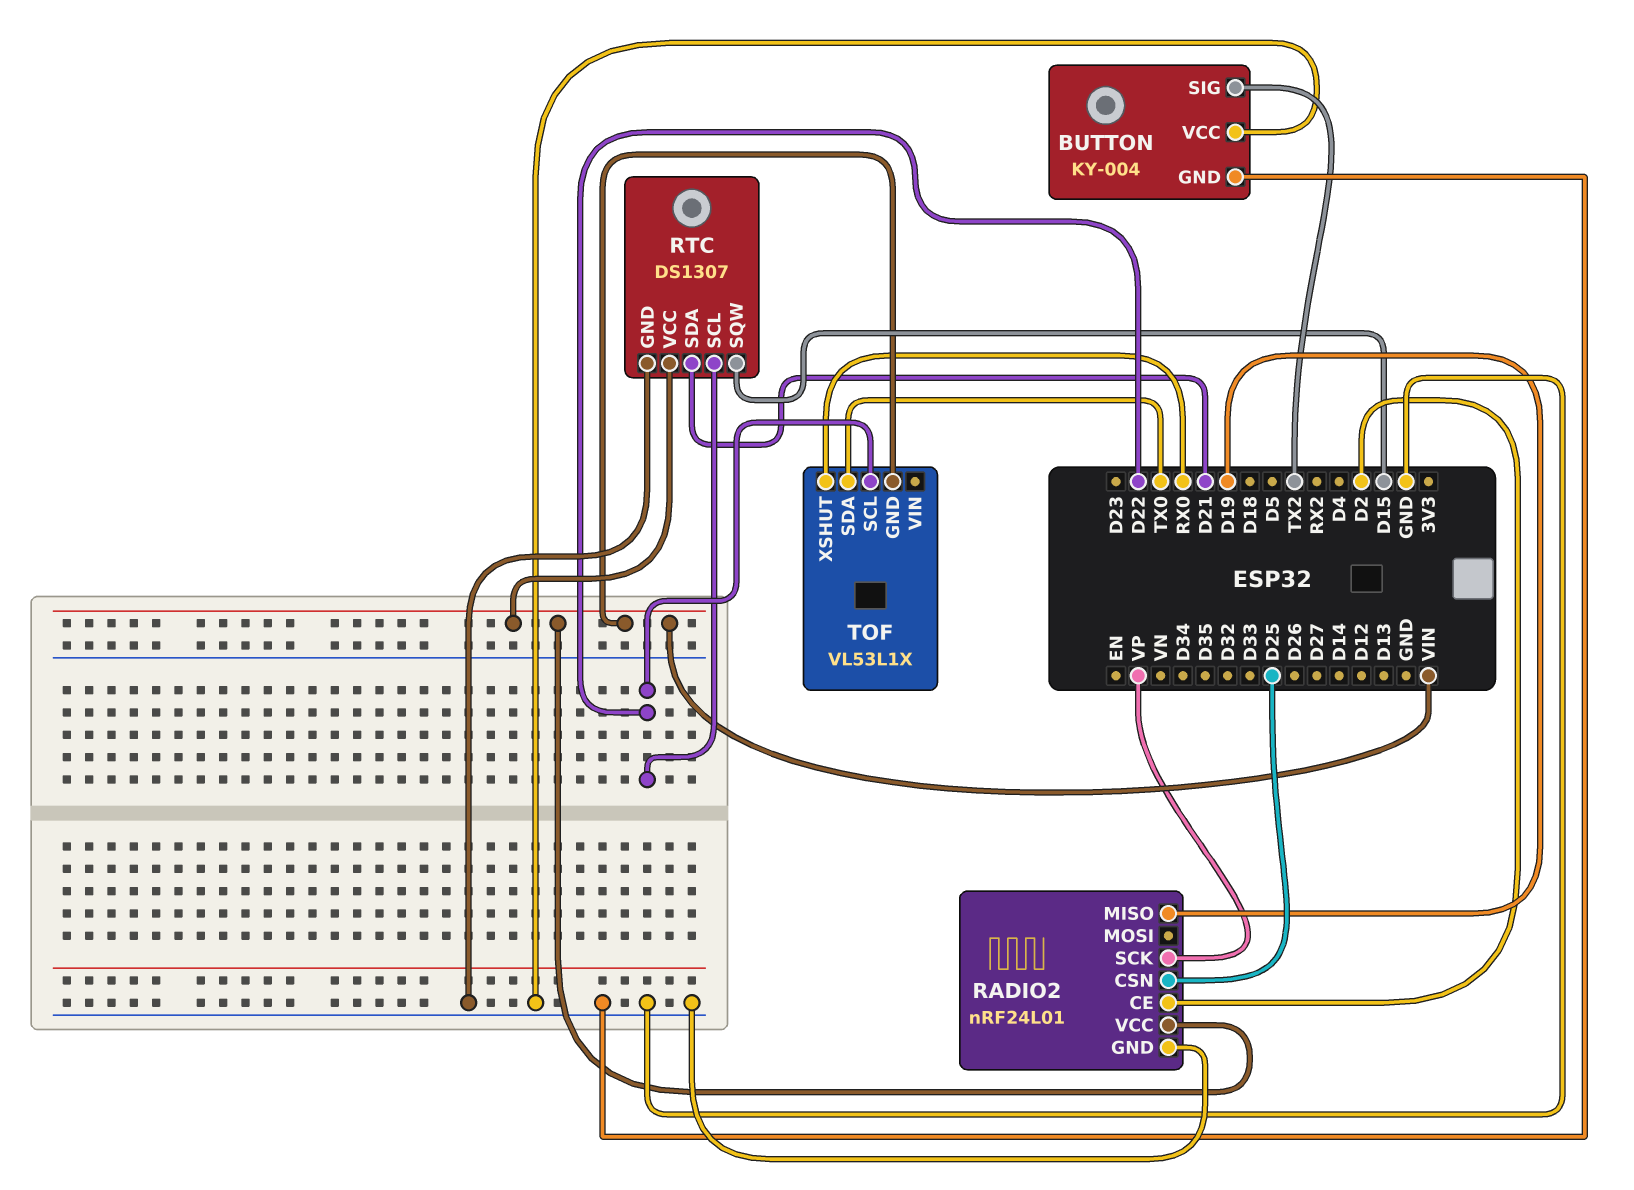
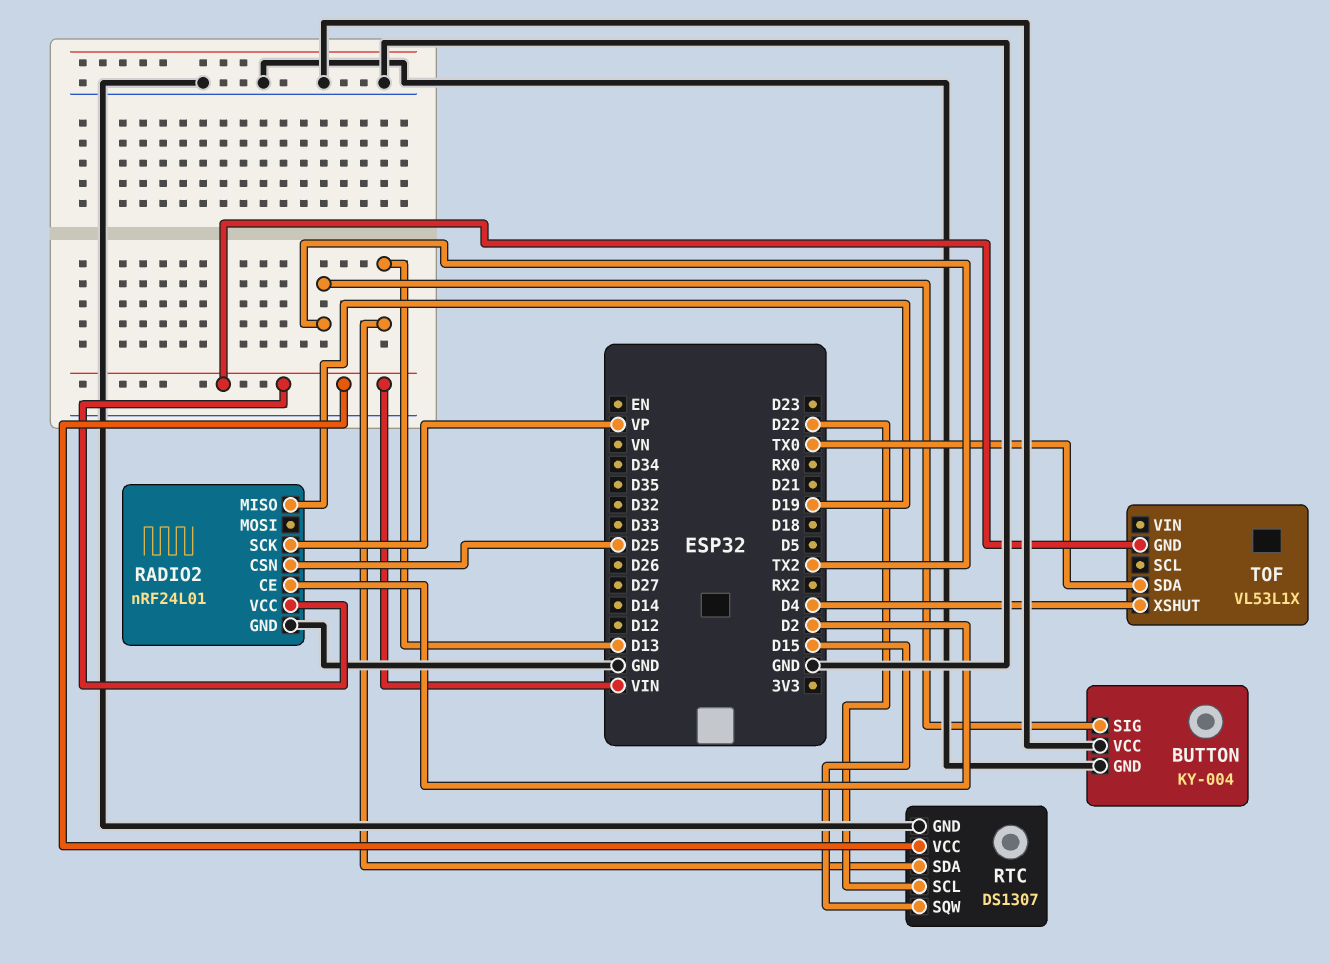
RTC pin SDA: D21 -> D13
TOF pin SCL: D22 -> none
TOF pin XSHUT: RX0 -> D4

